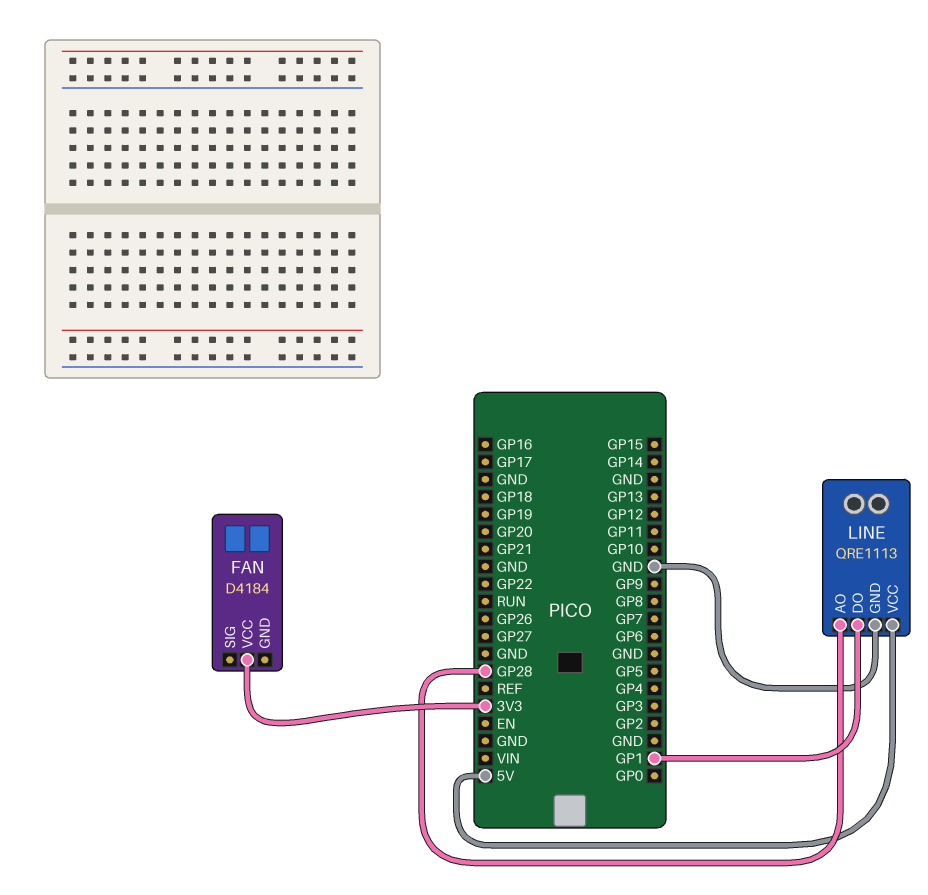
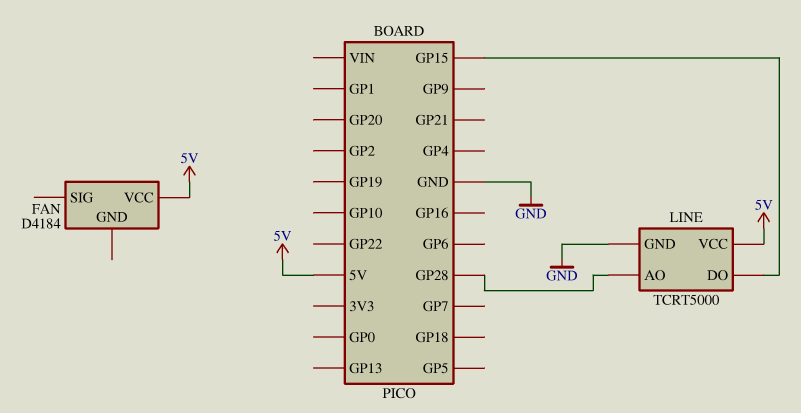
FAN pin VCC: 3V3 -> 5V
LINE: QRE1113 -> TCRT5000
LINE pin DO: GP1 -> GP15

